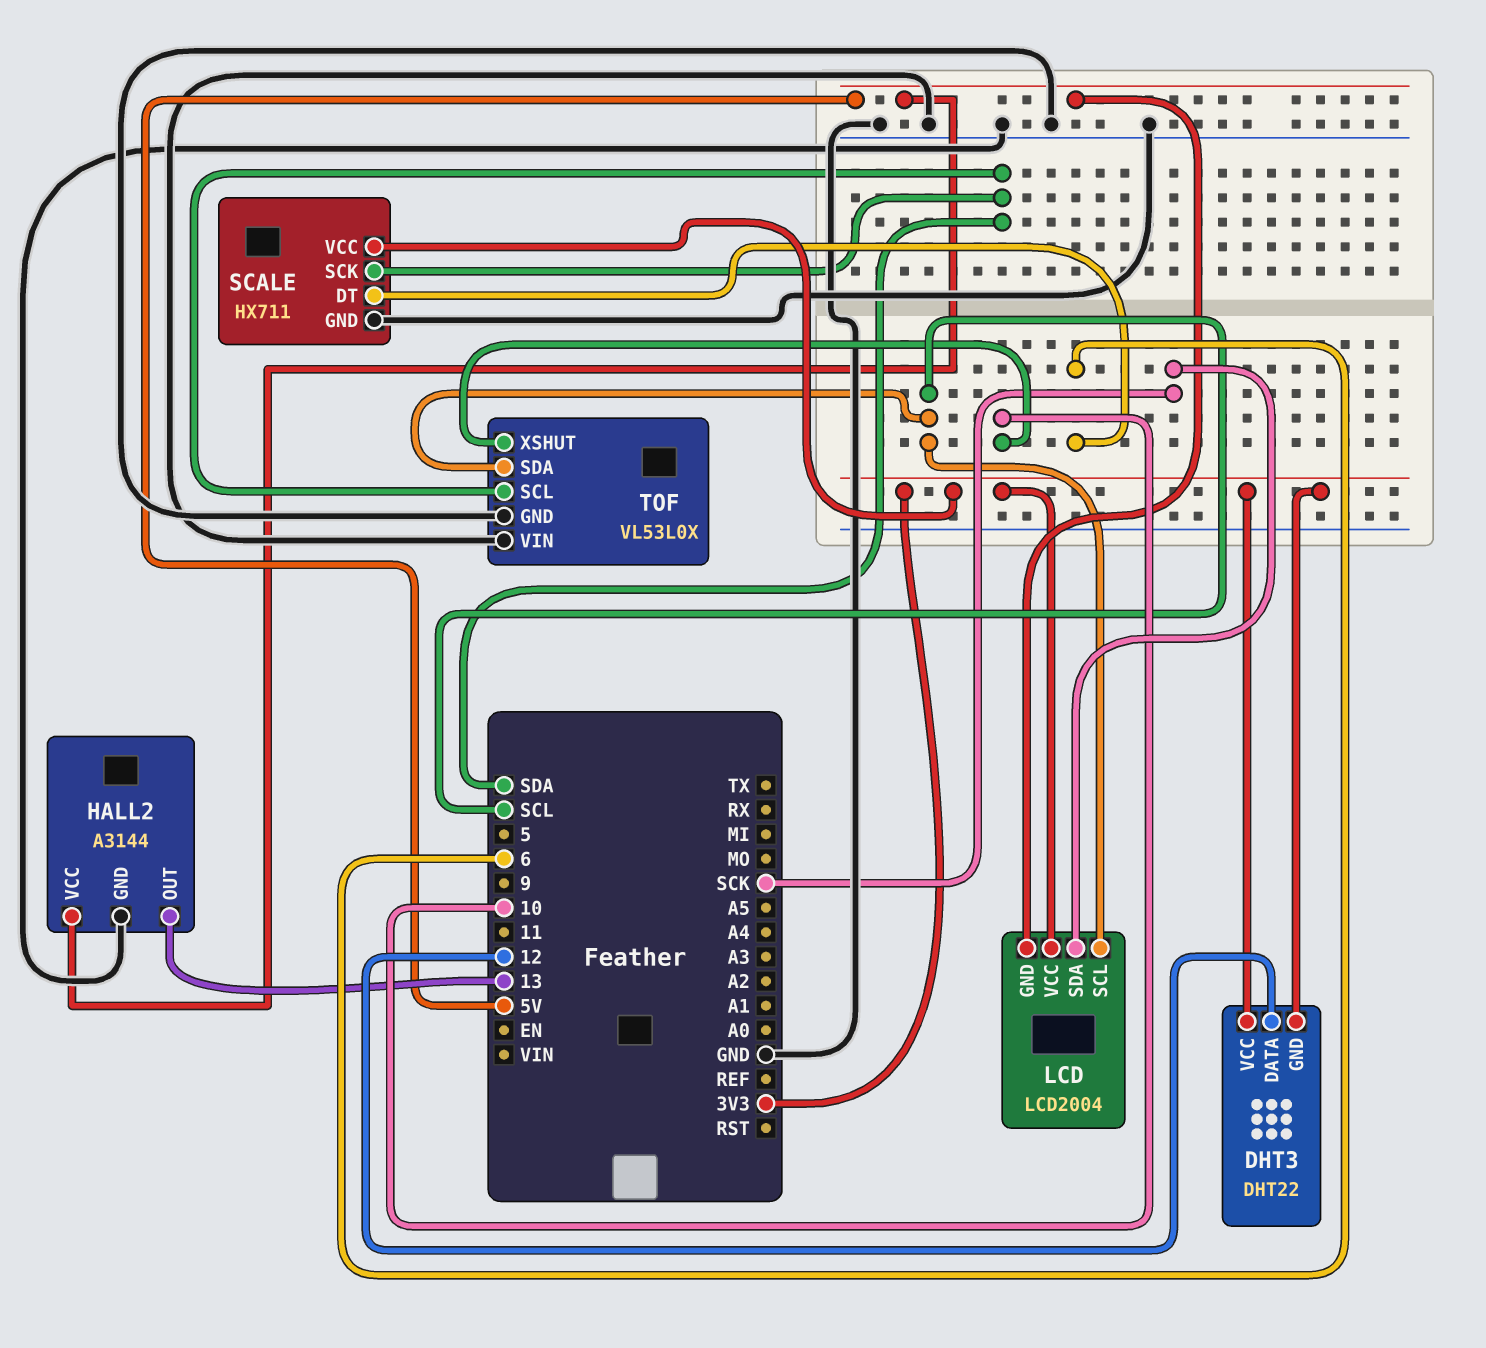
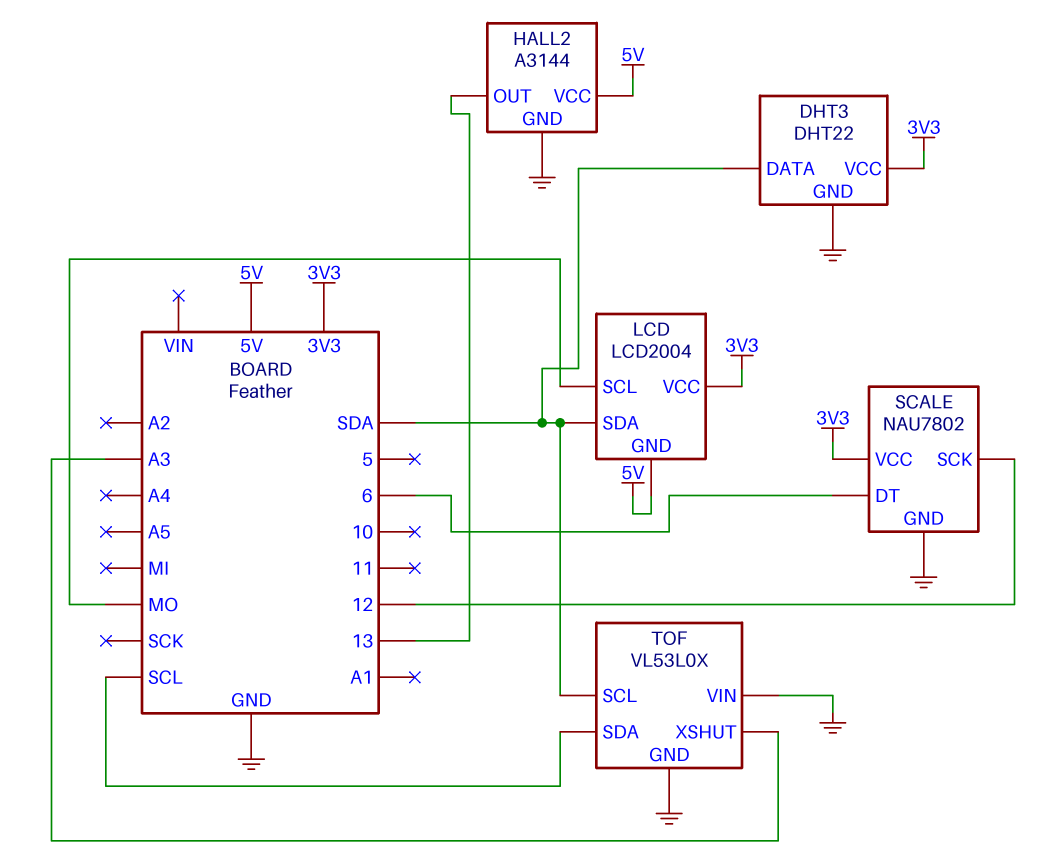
DHT3 pin DATA: 12 -> SDA
DHT3 pin GND: 3V3 -> GND
LCD pin SCL: SCL -> MO
LCD pin SDA: SCK -> SDA
SCALE: HX711 -> NAU7802
SCALE pin SCK: SDA -> 12
TOF pin XSHUT: 10 -> A3

